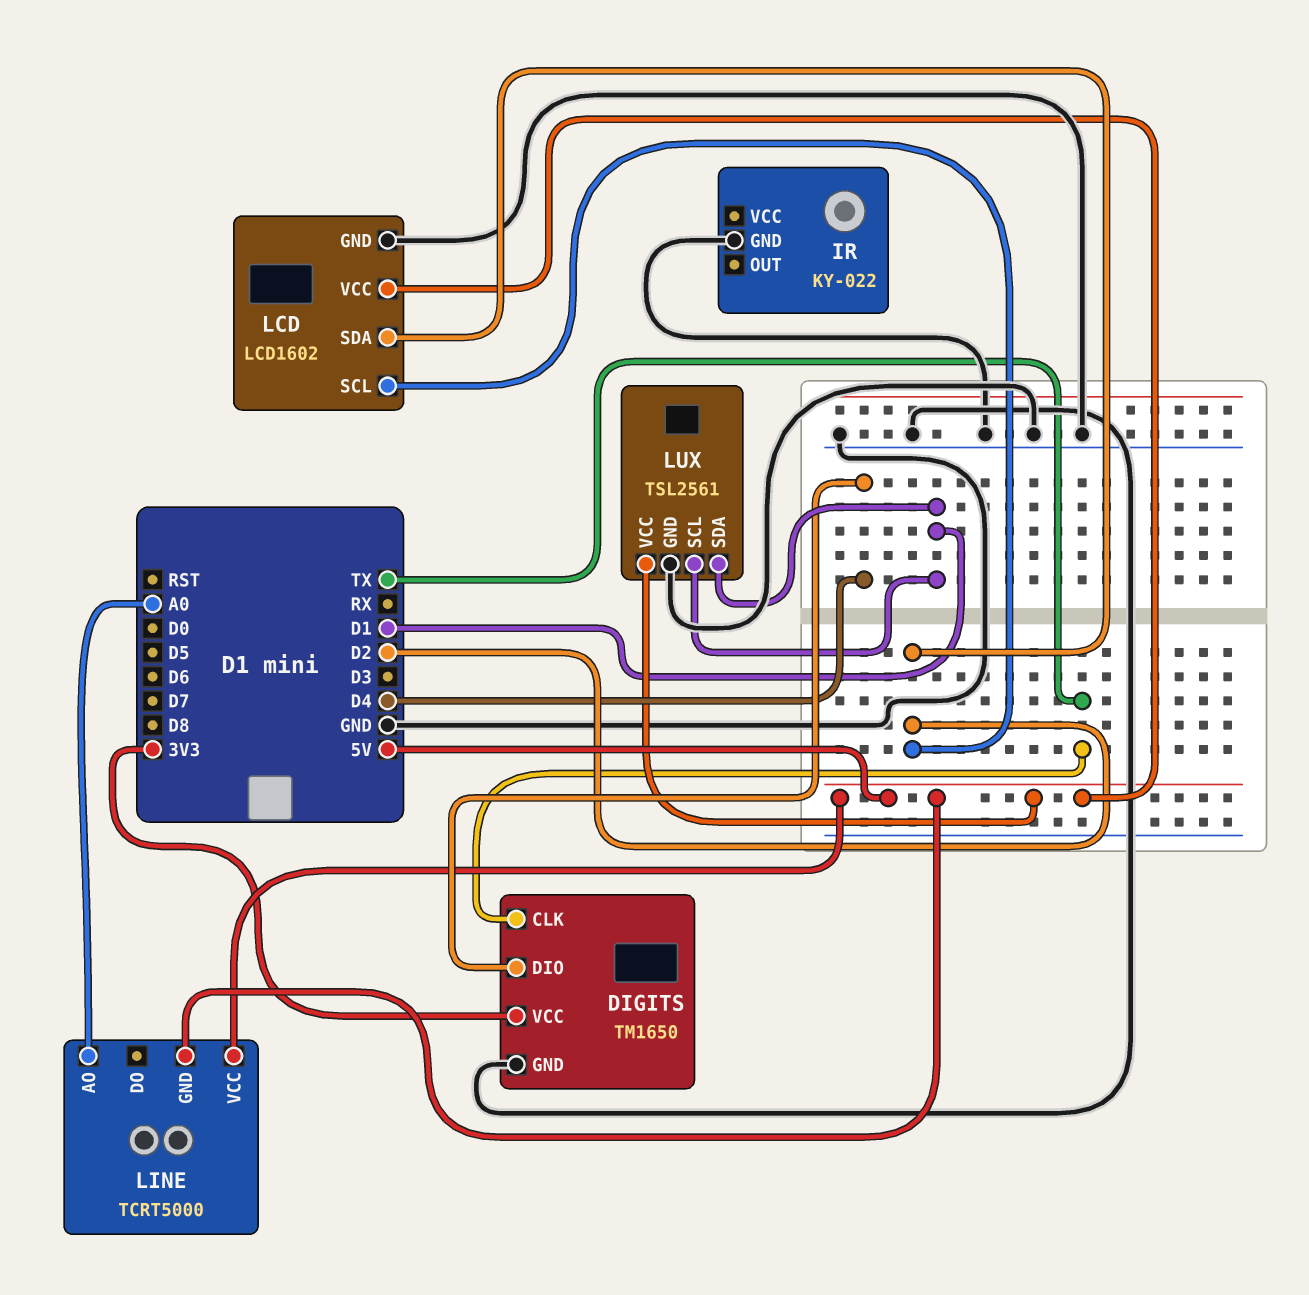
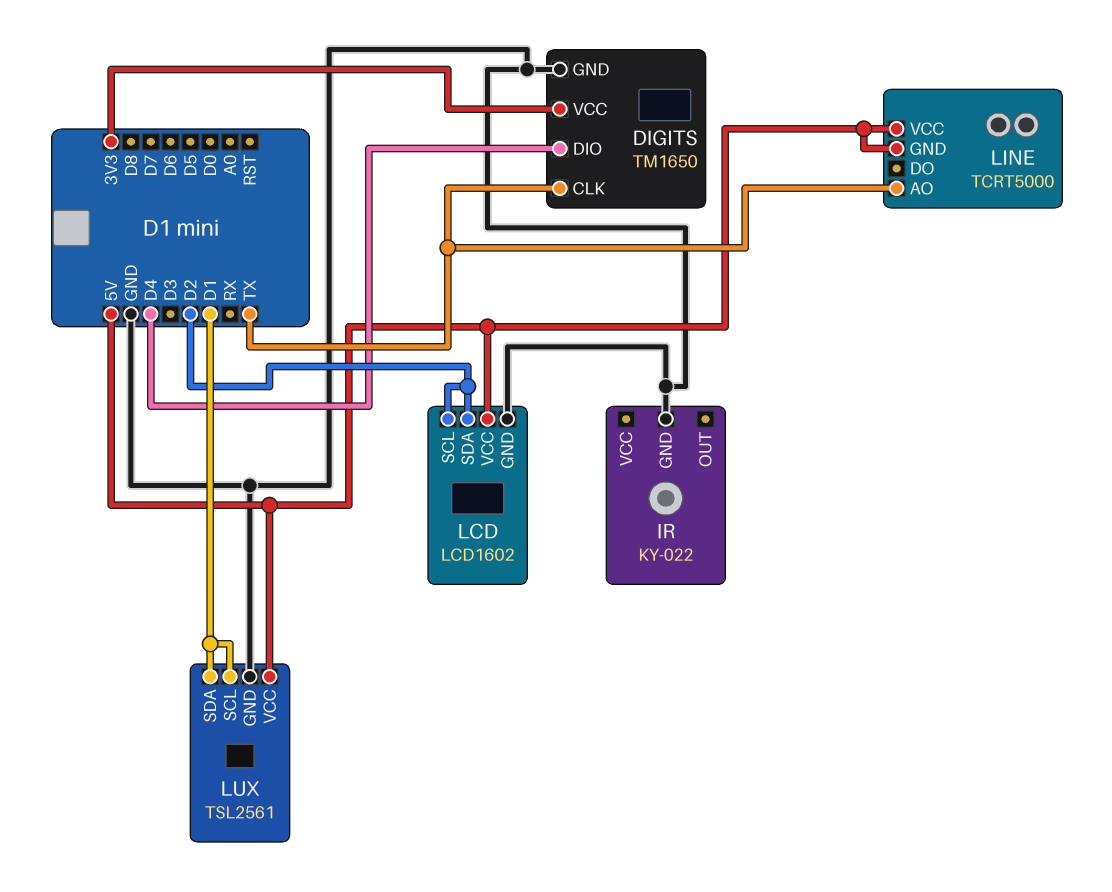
LINE pin AO: A0 -> TX

